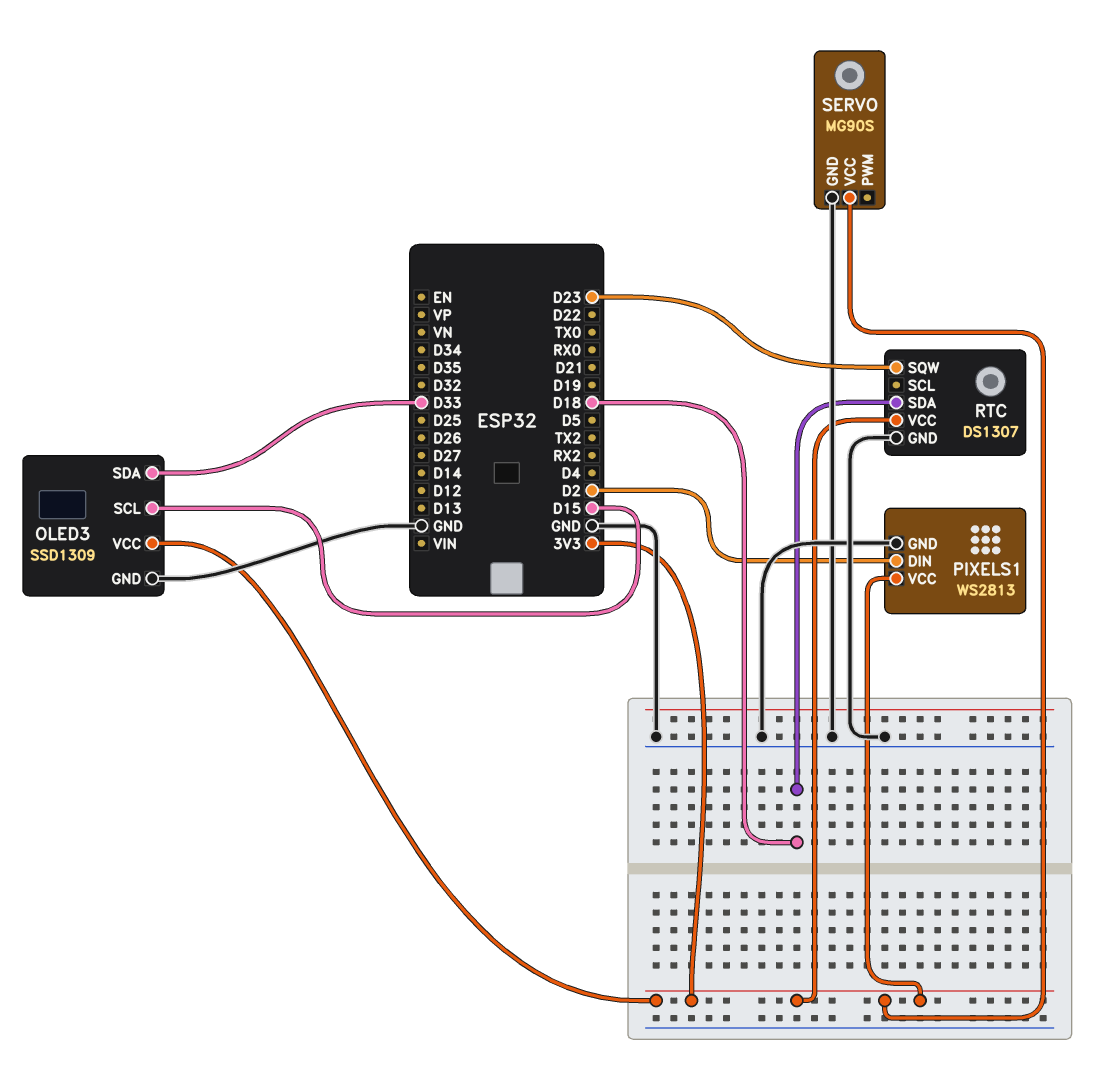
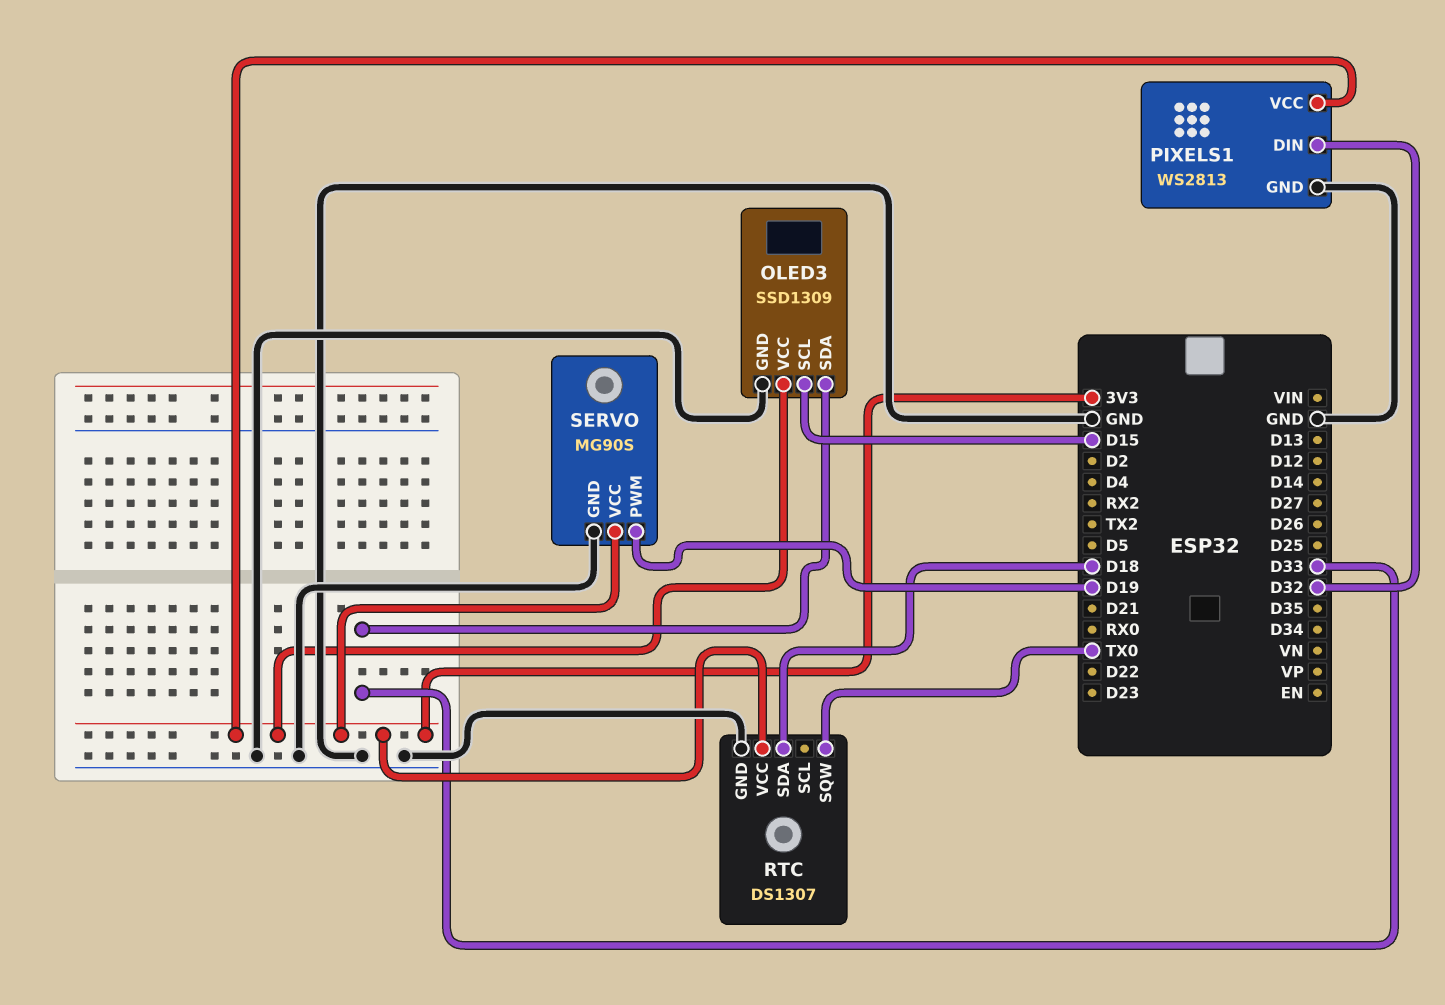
PIXELS1 pin DIN: D2 -> D32
RTC pin SQW: D23 -> TX0
SERVO pin PWM: none -> D19

